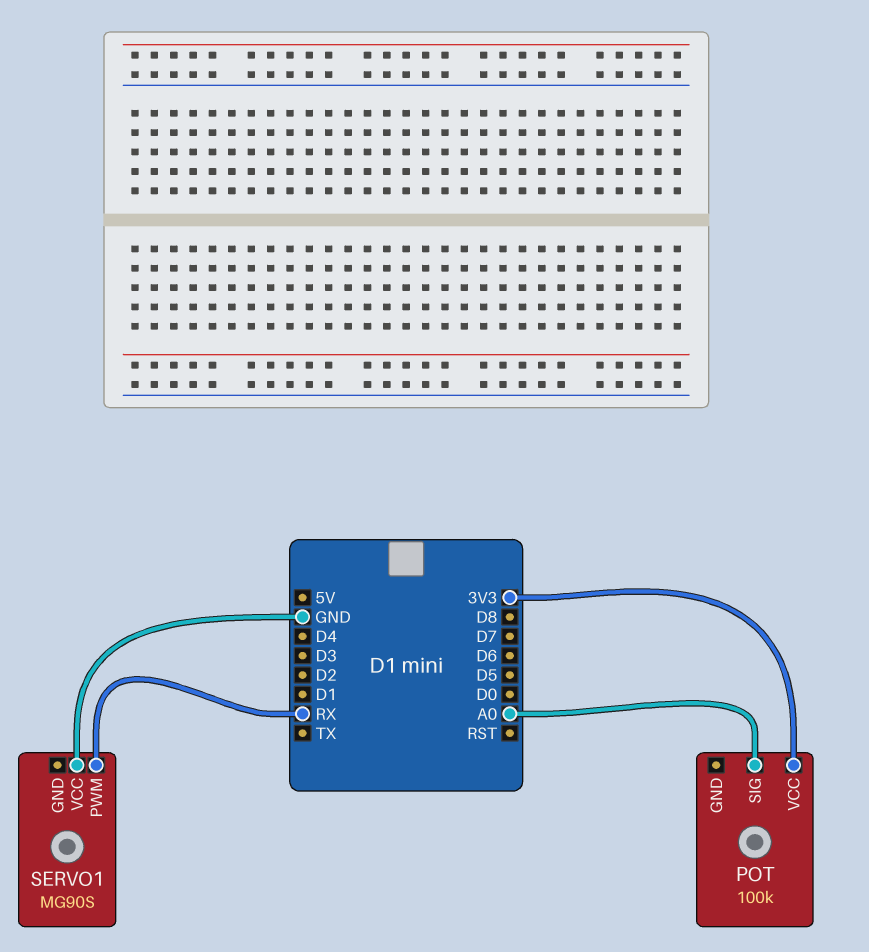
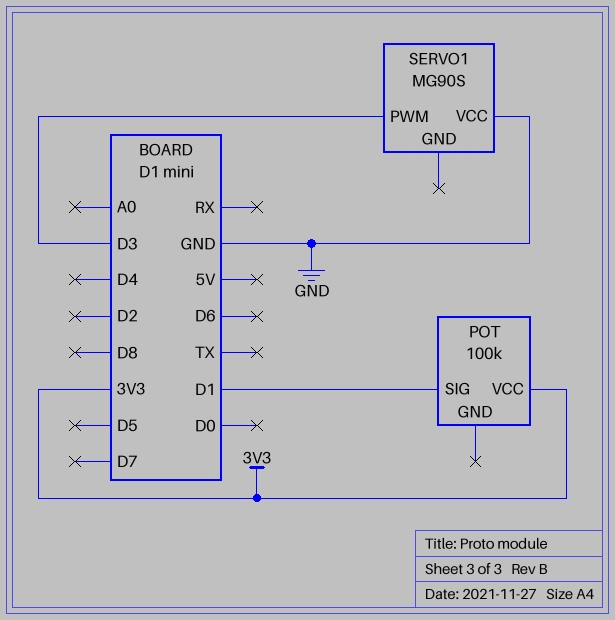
POT pin SIG: A0 -> D1
SERVO1 pin PWM: RX -> D3

